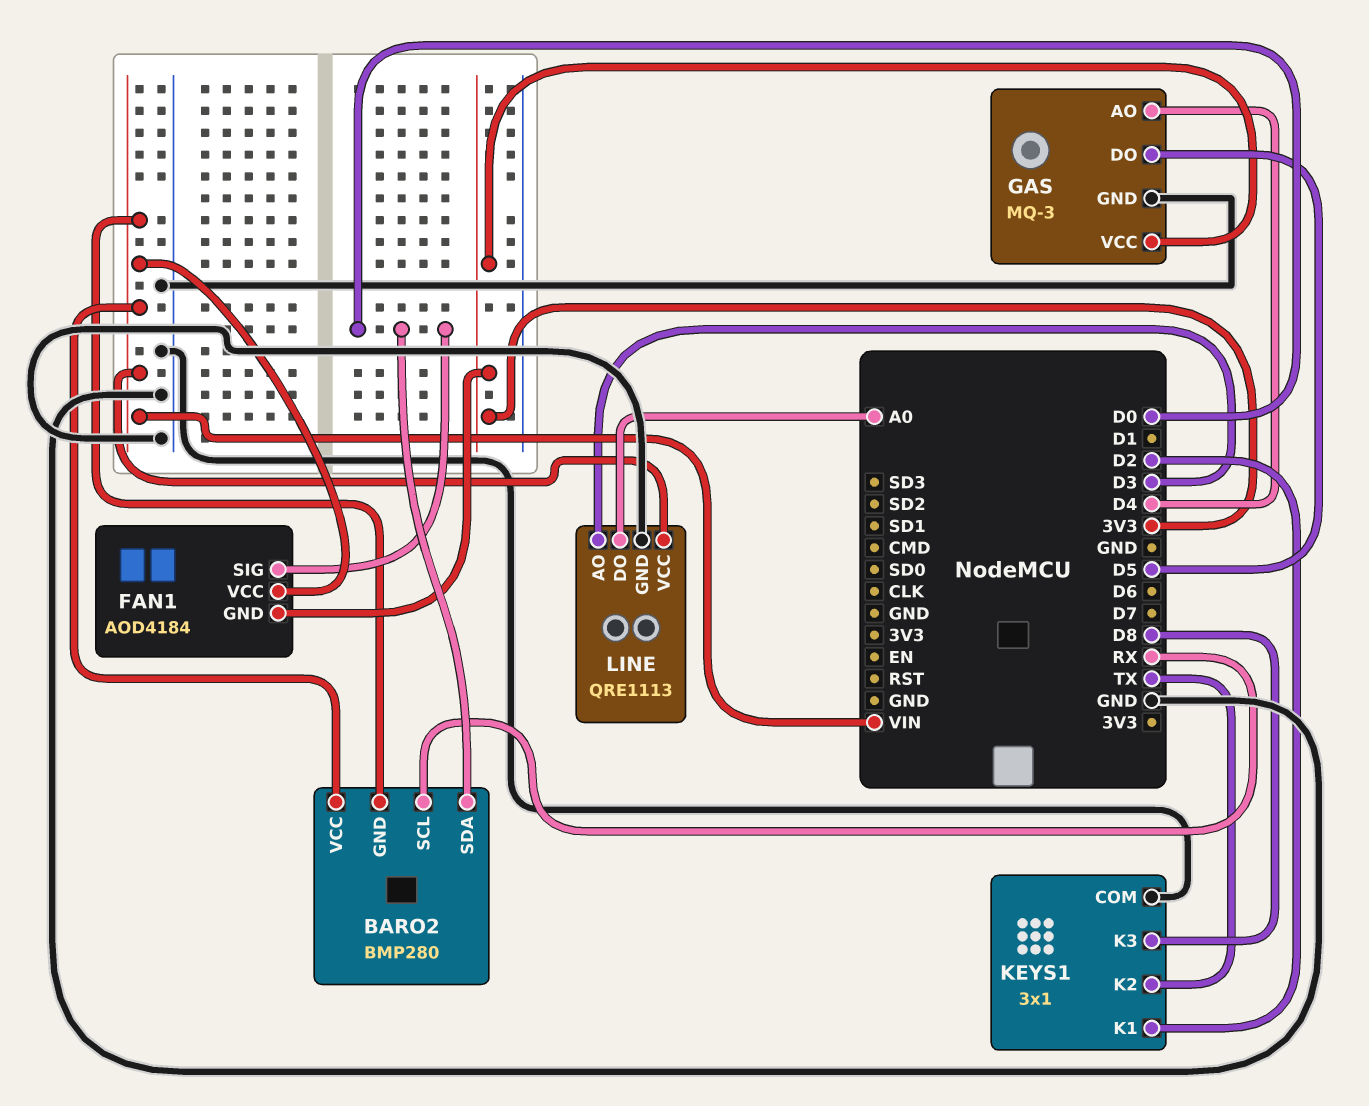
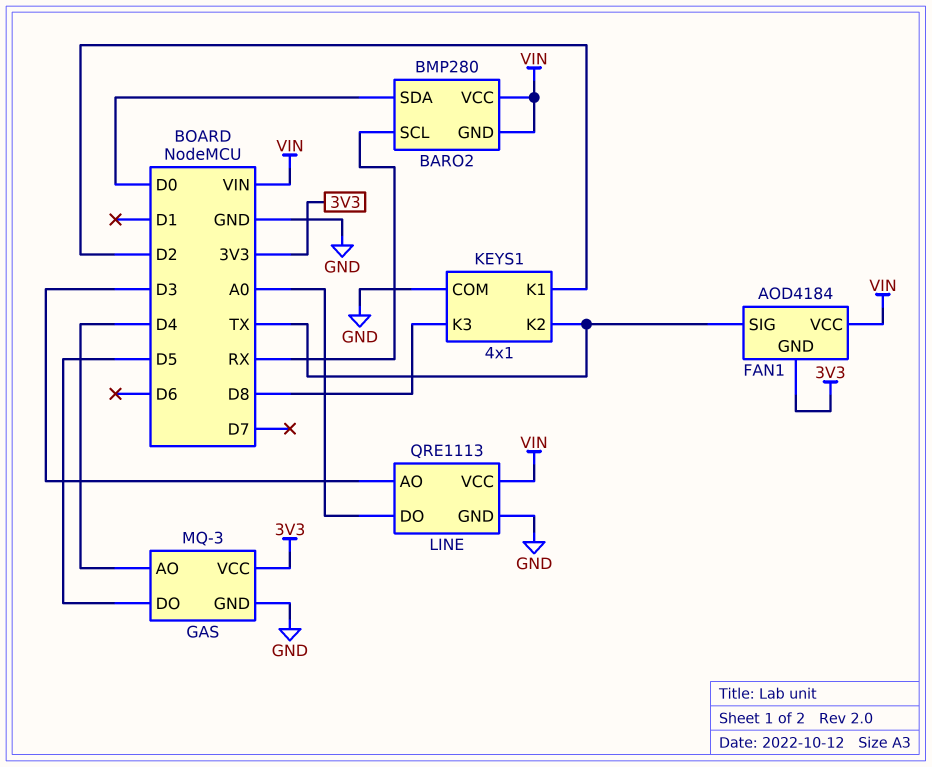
FAN1 pin SIG: D0 -> TX
KEYS1: 3x1 -> 4x1

